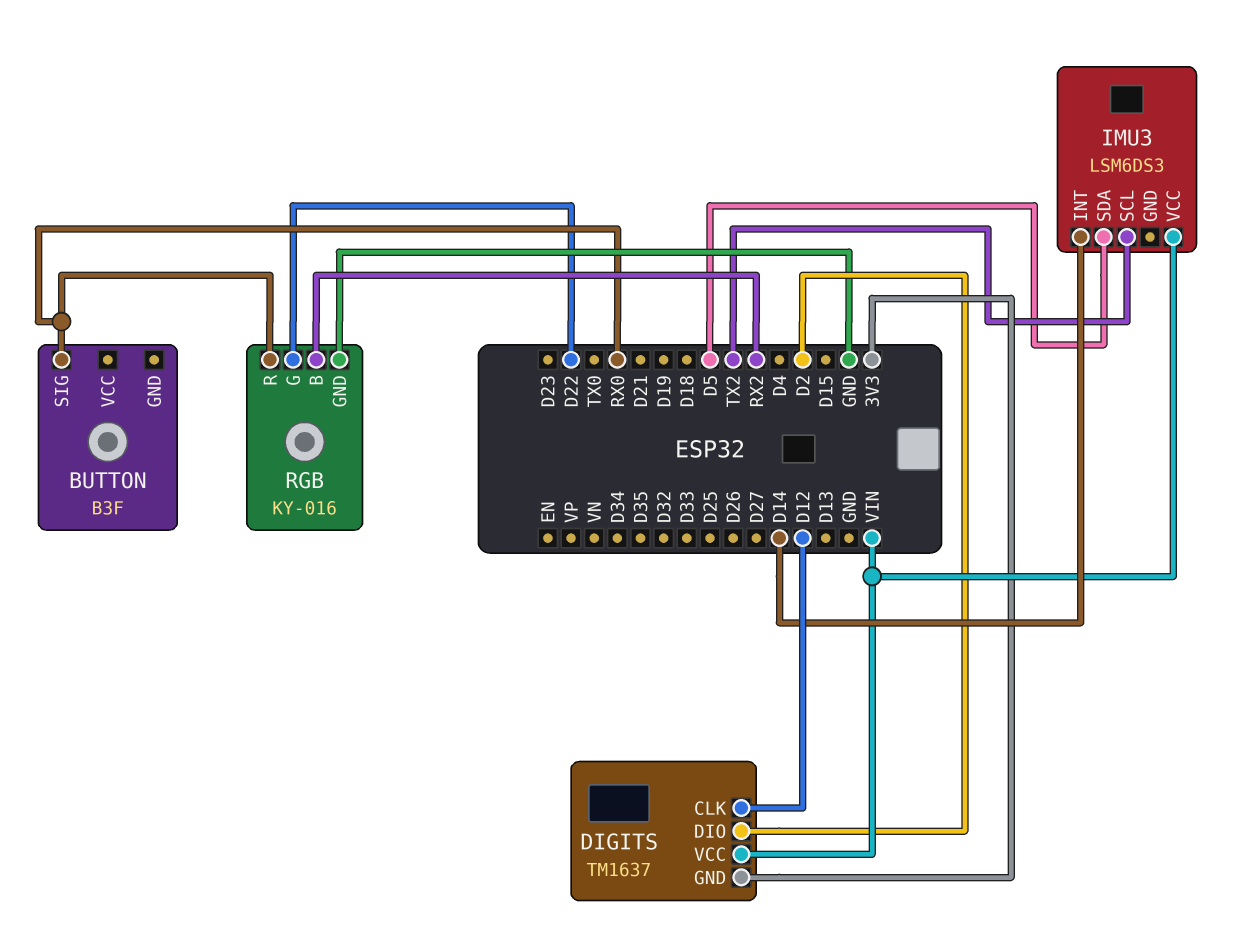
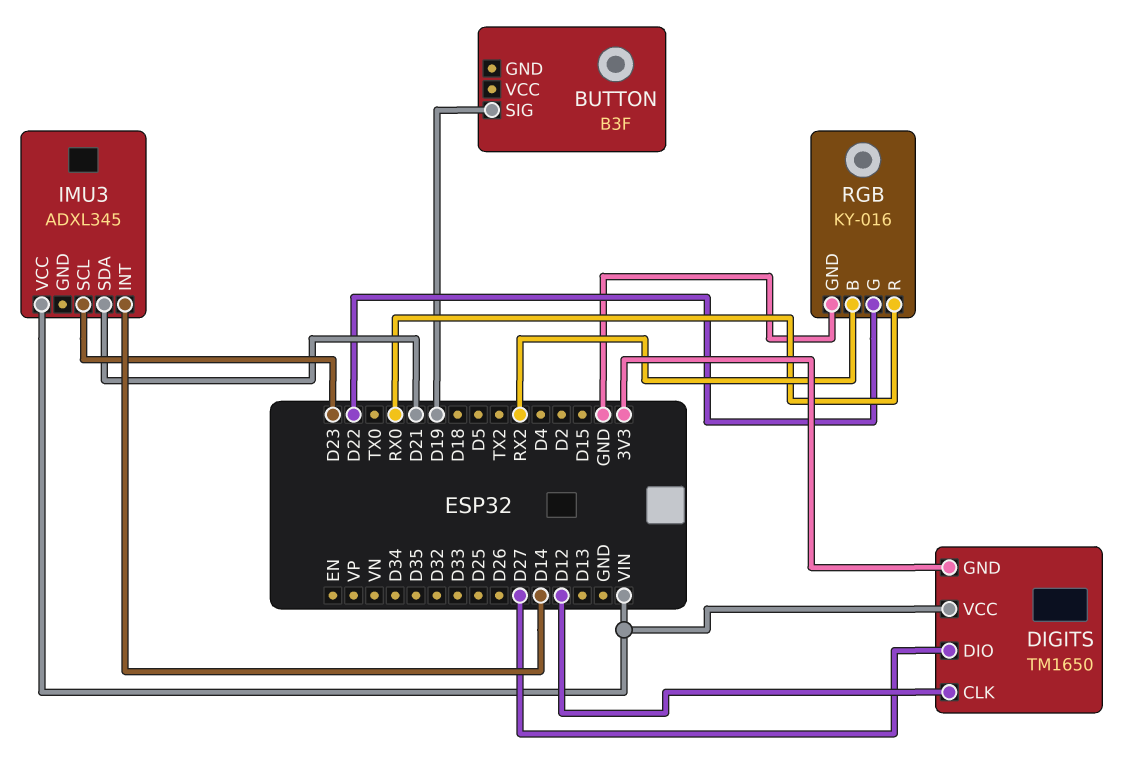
BUTTON pin SIG: RX0 -> D19
DIGITS: TM1637 -> TM1650
DIGITS pin DIO: D2 -> D27
IMU3: LSM6DS3 -> ADXL345
IMU3 pin SCL: TX2 -> D23
IMU3 pin SDA: D5 -> D21

